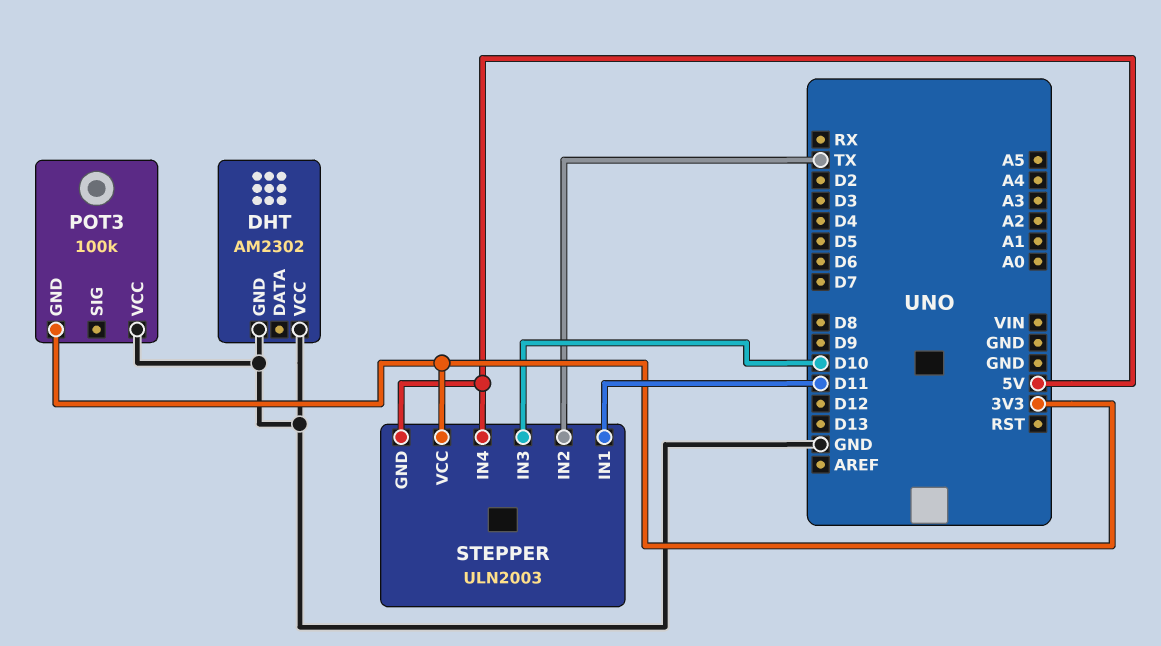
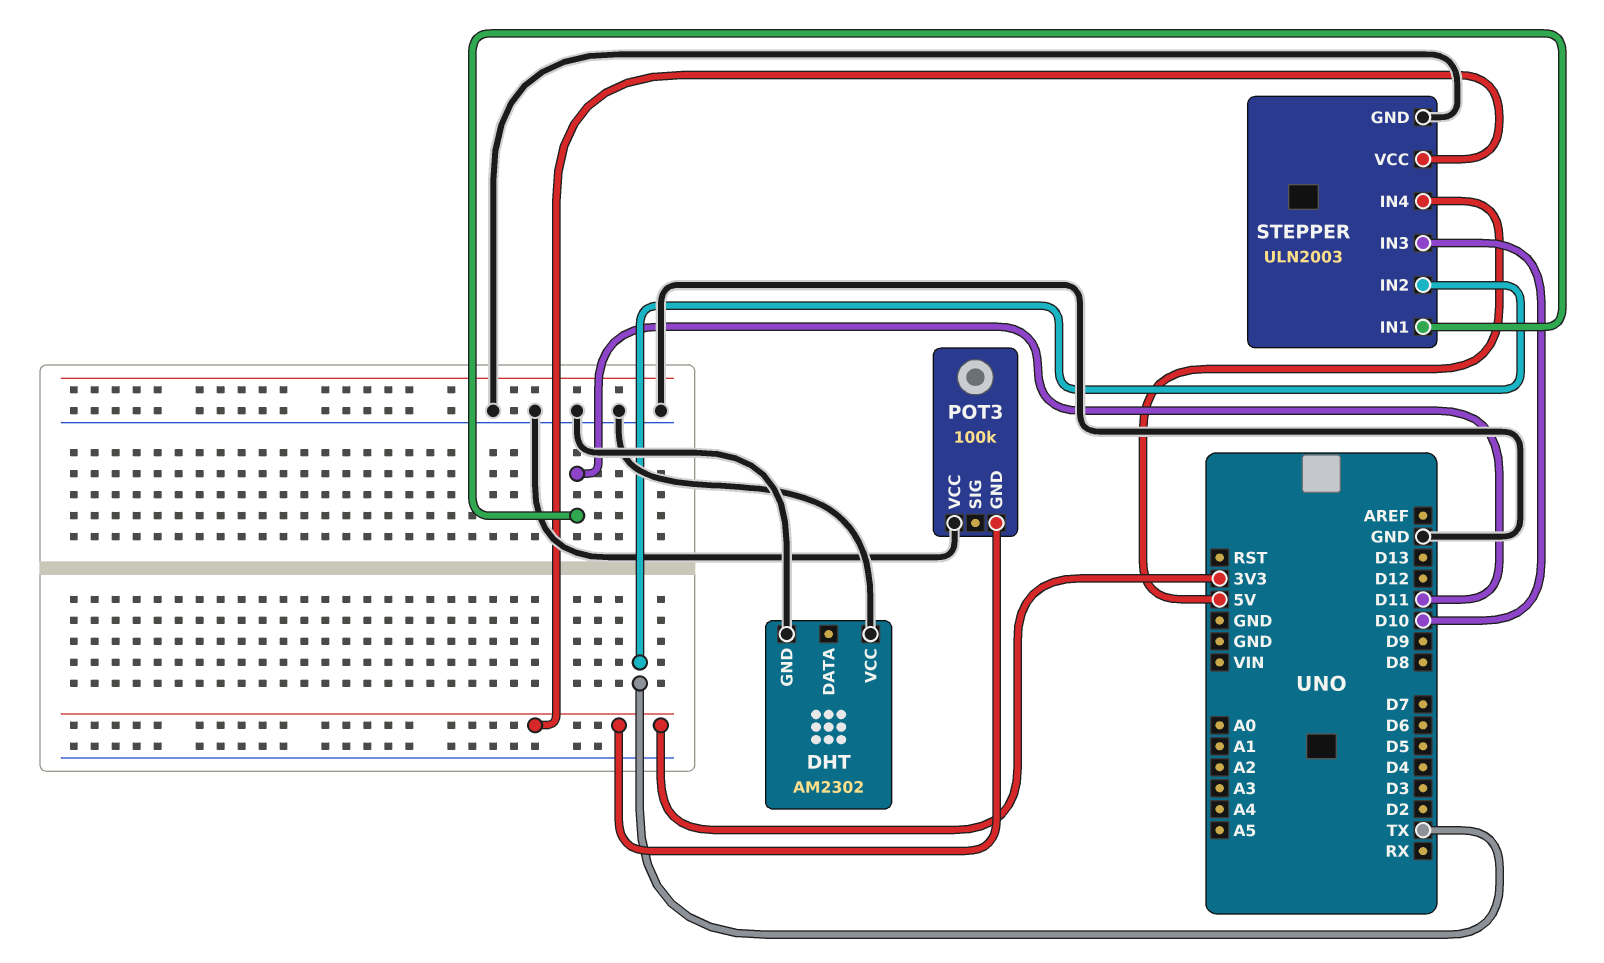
STEPPER pin GND: 5V -> GND

